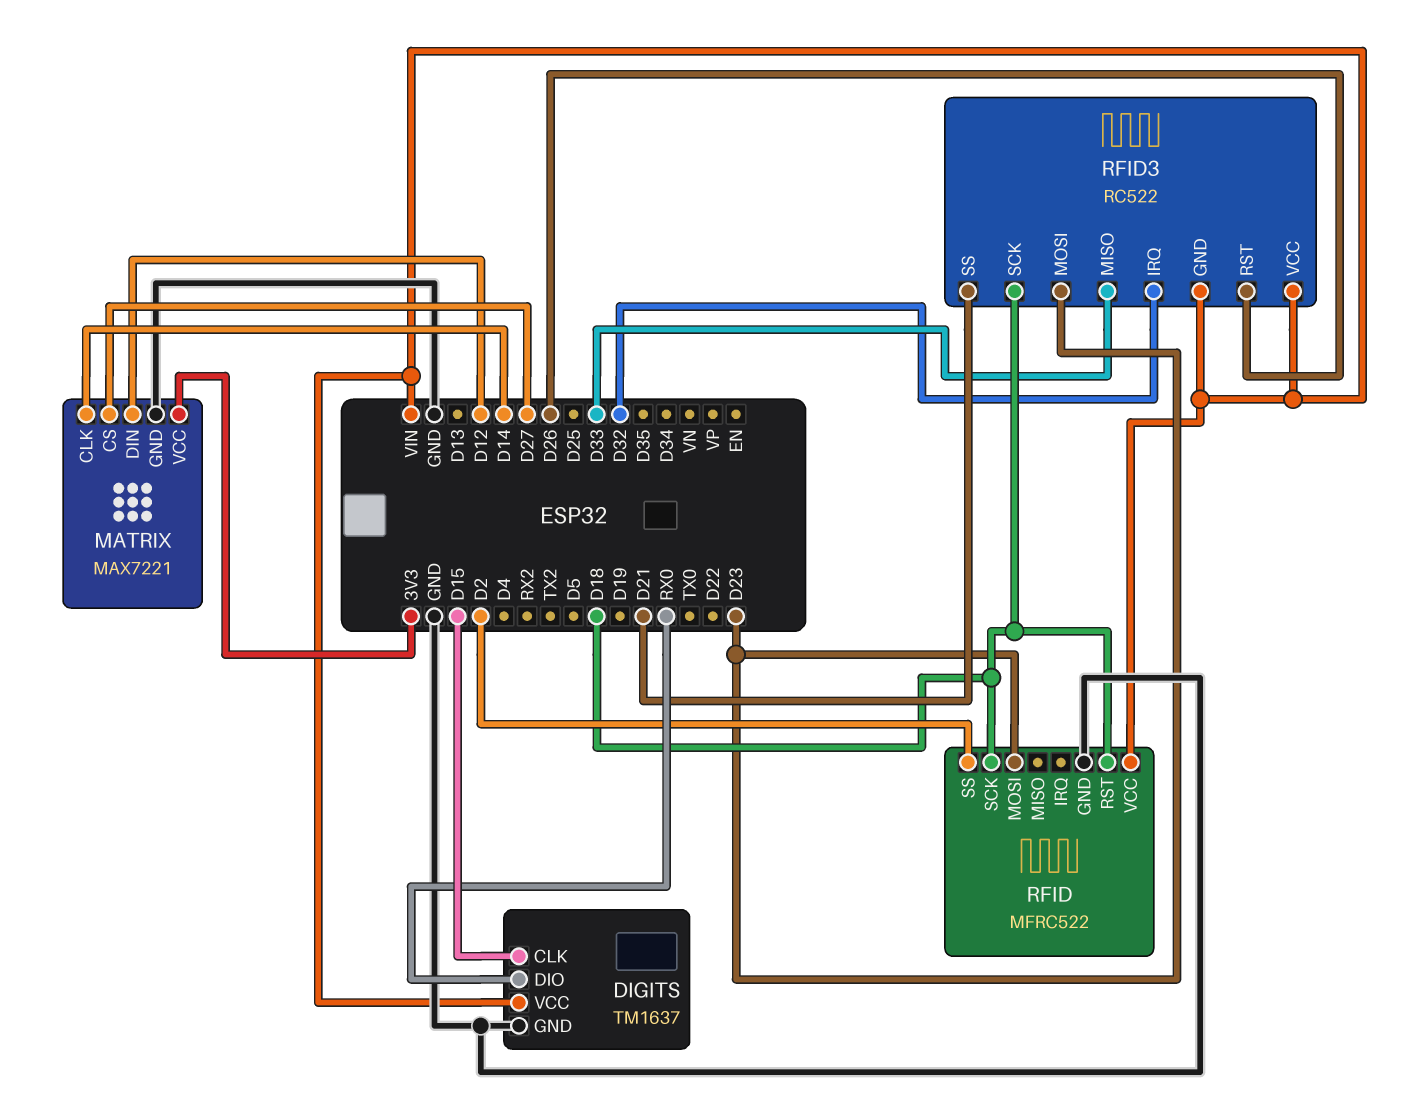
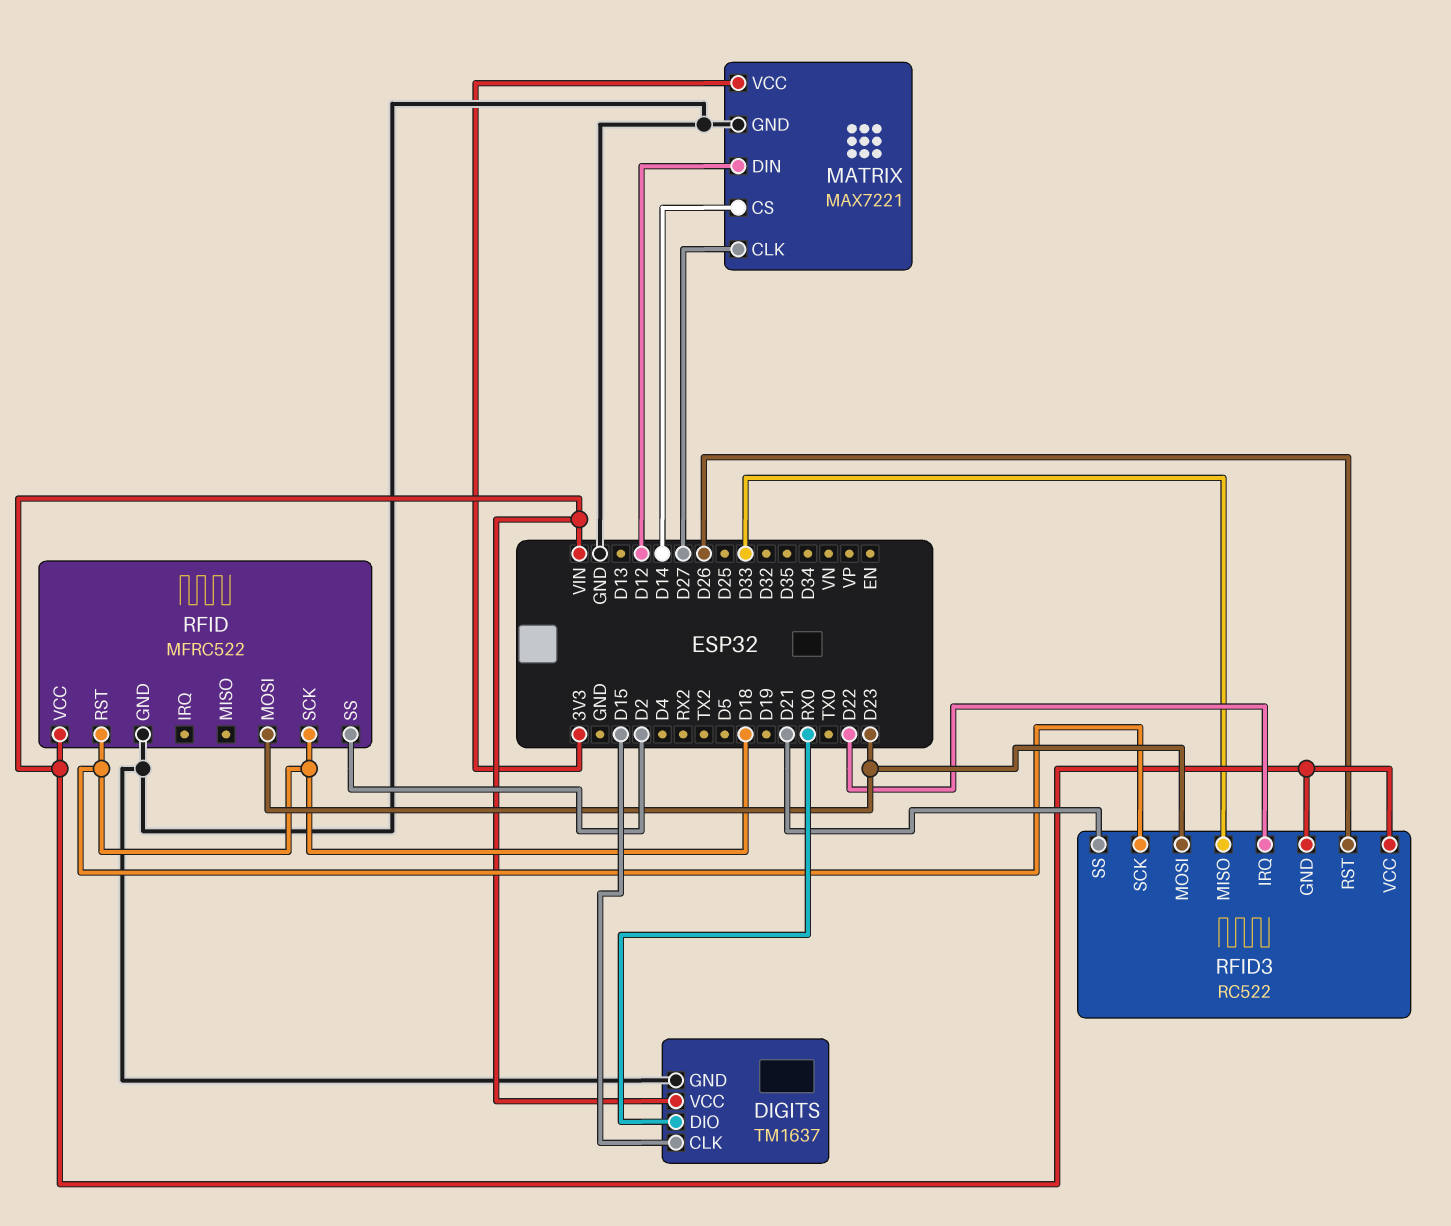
MATRIX pin CLK: D14 -> D27
MATRIX pin CS: D27 -> D14
RFID3 pin IRQ: D32 -> D22

